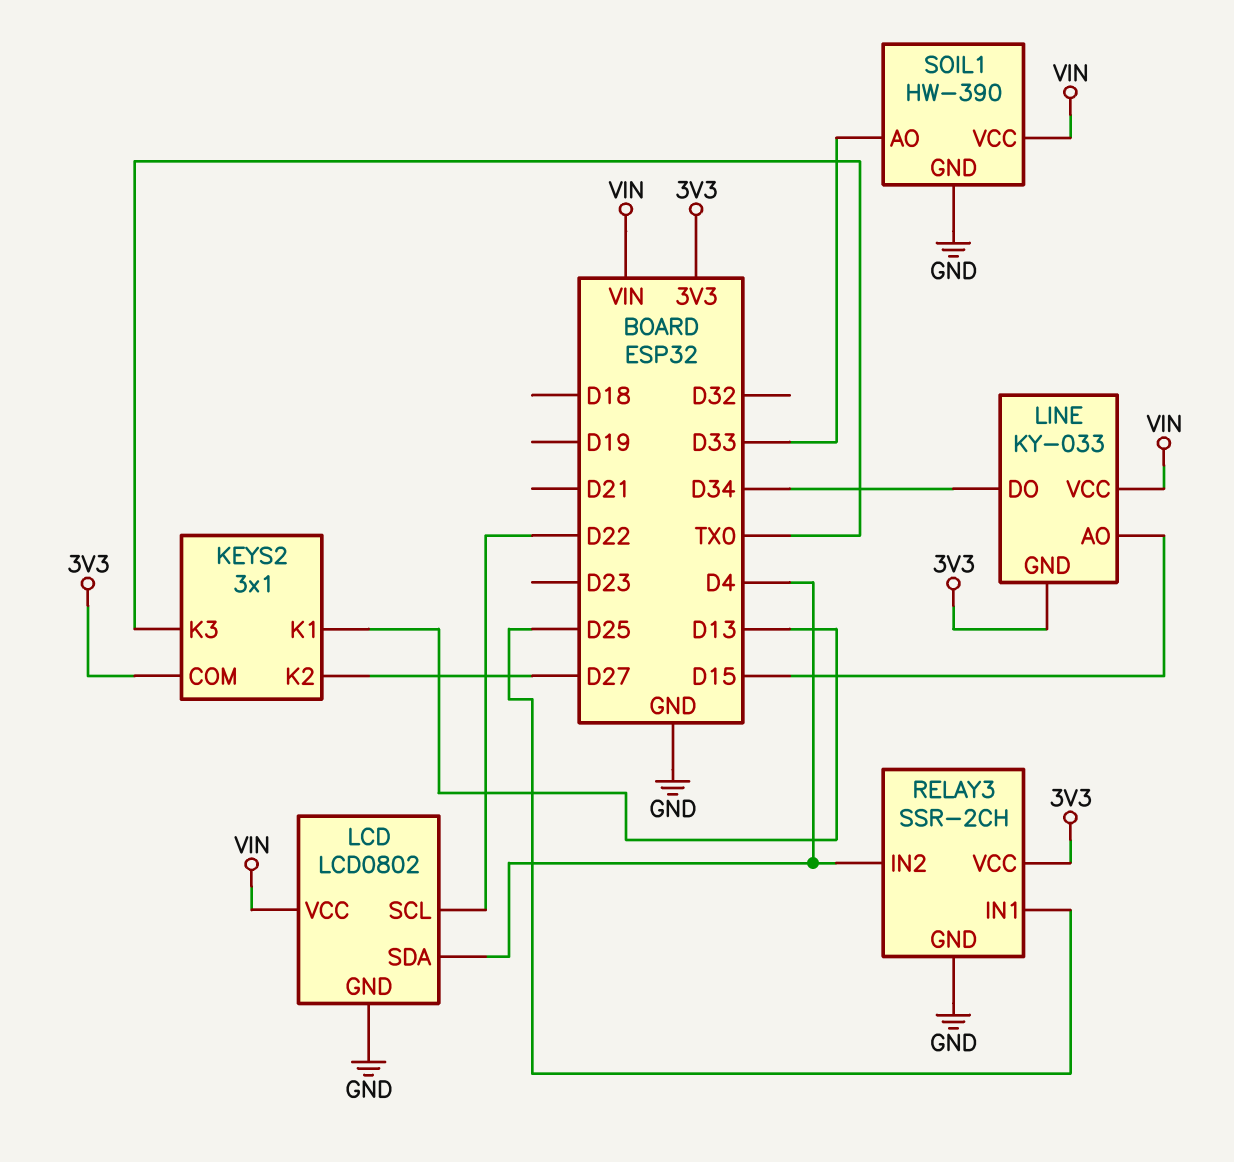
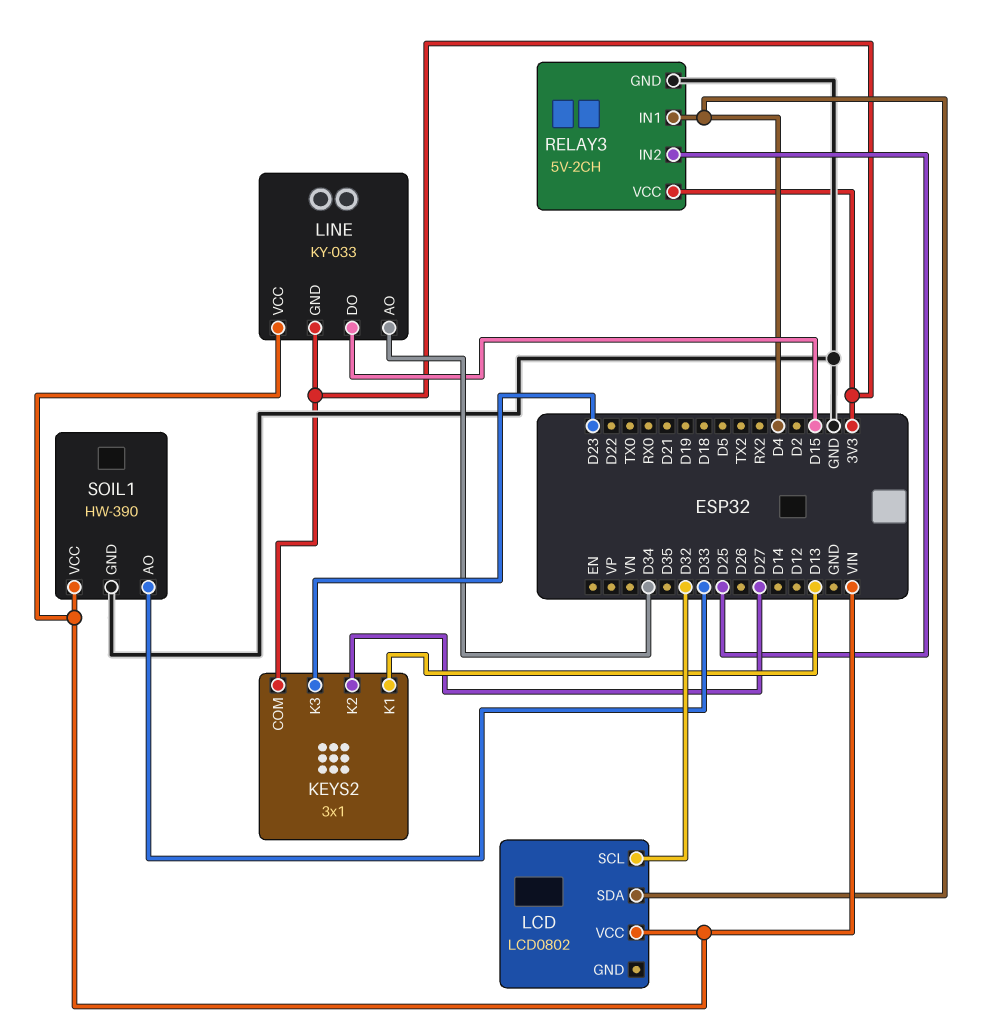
KEYS2 pin K3: TX0 -> D23
LCD pin GND: GND -> none
LCD pin SCL: D22 -> D32
LINE pin AO: D15 -> D34
LINE pin DO: D34 -> D15
RELAY3: SSR-2CH -> 5V-2CH
RELAY3 pin IN1: D25 -> D4
RELAY3 pin IN2: D4 -> D25

